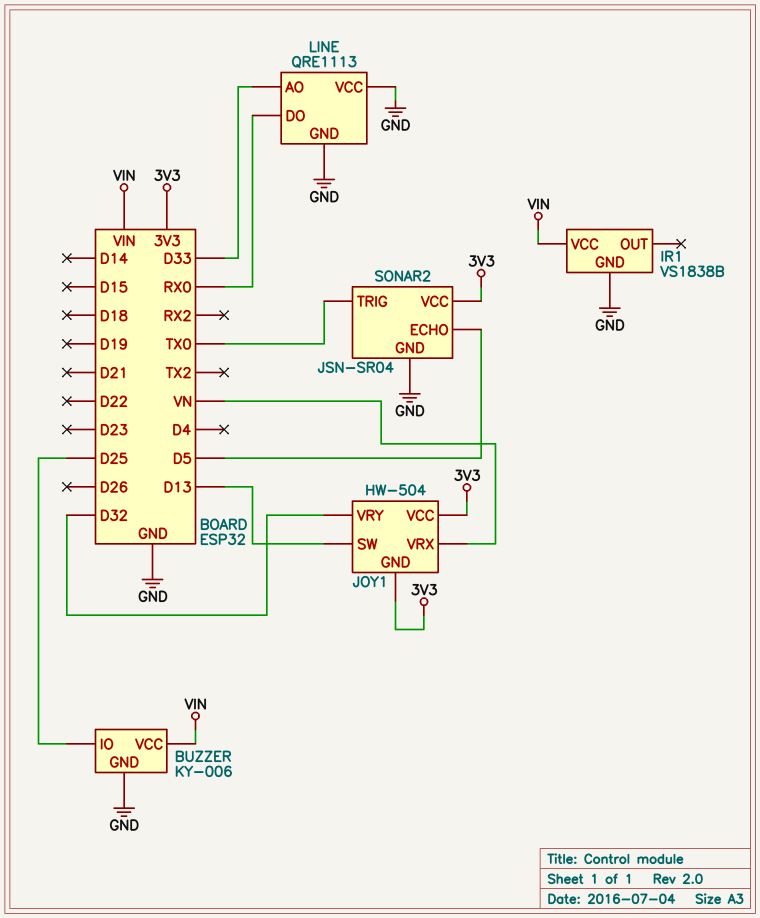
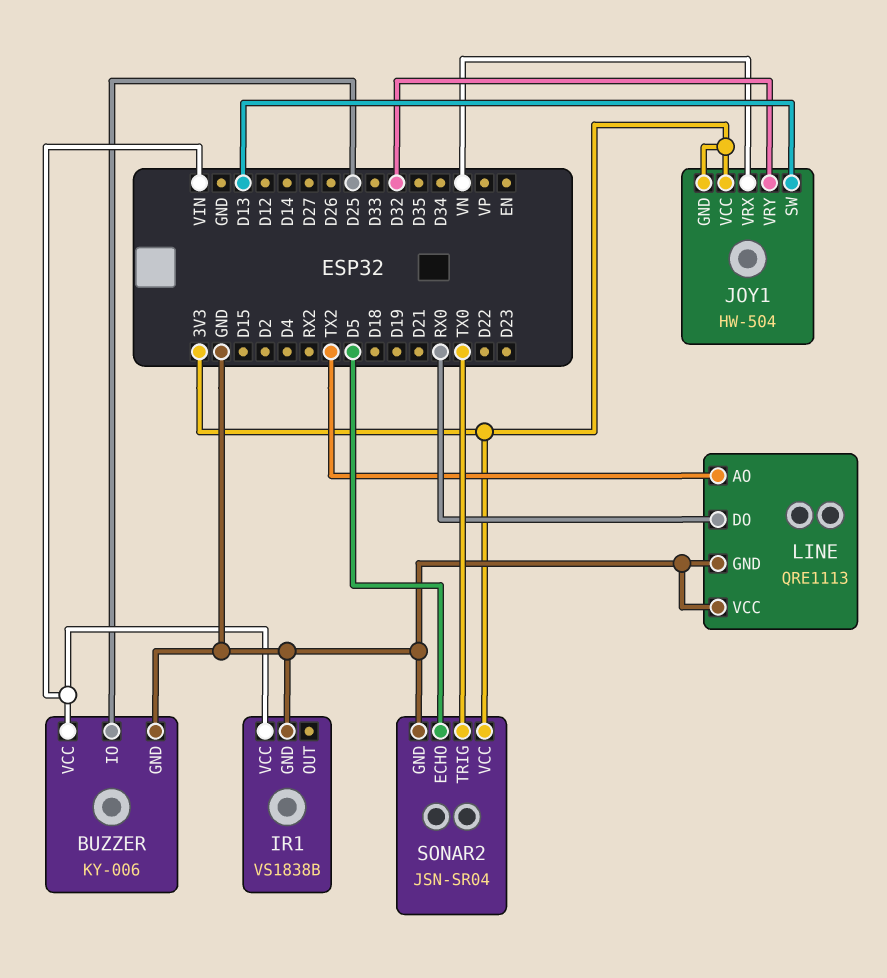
LINE pin AO: D33 -> TX2

